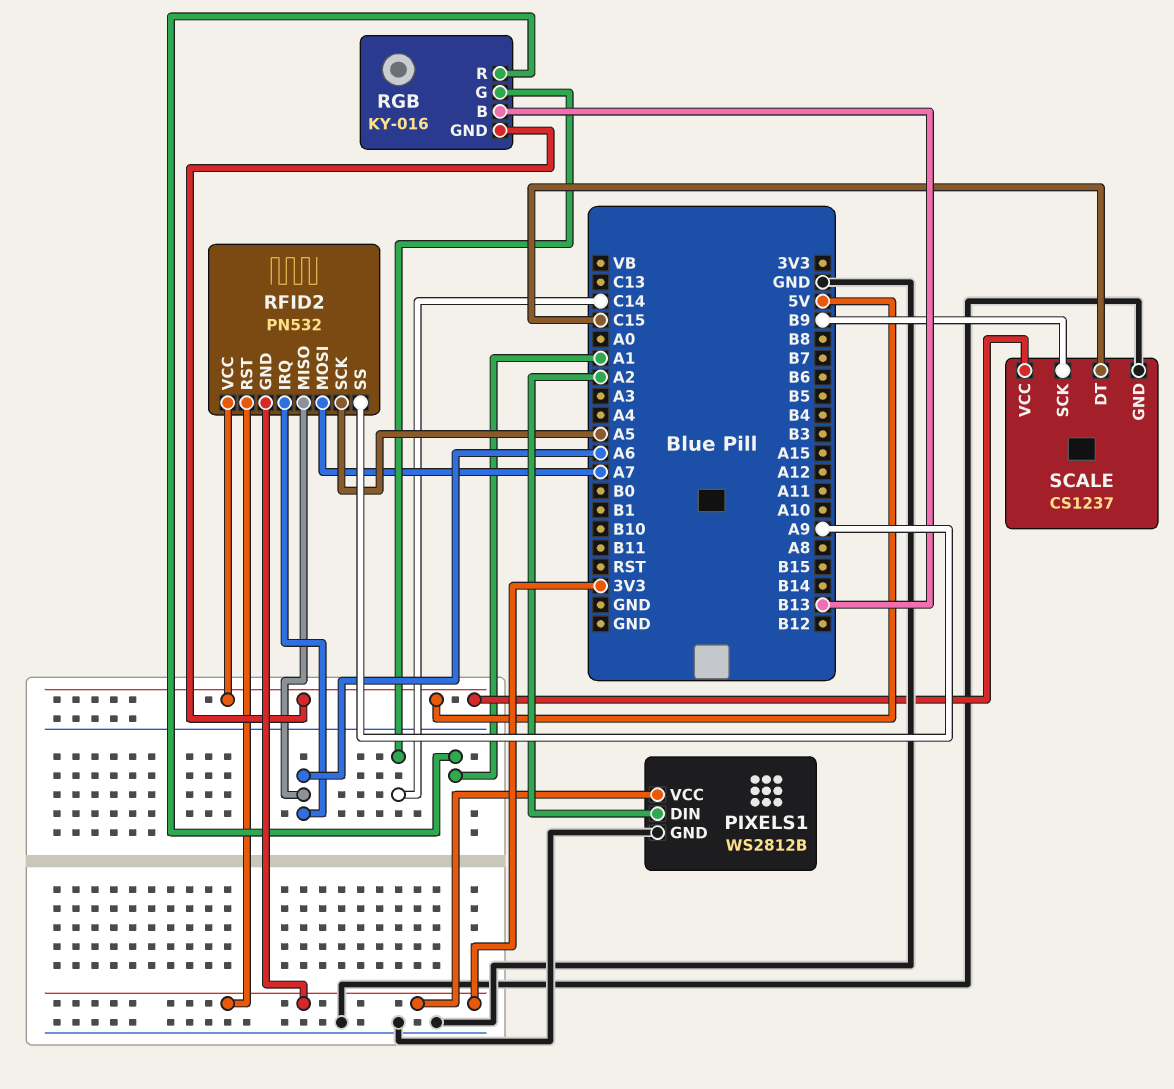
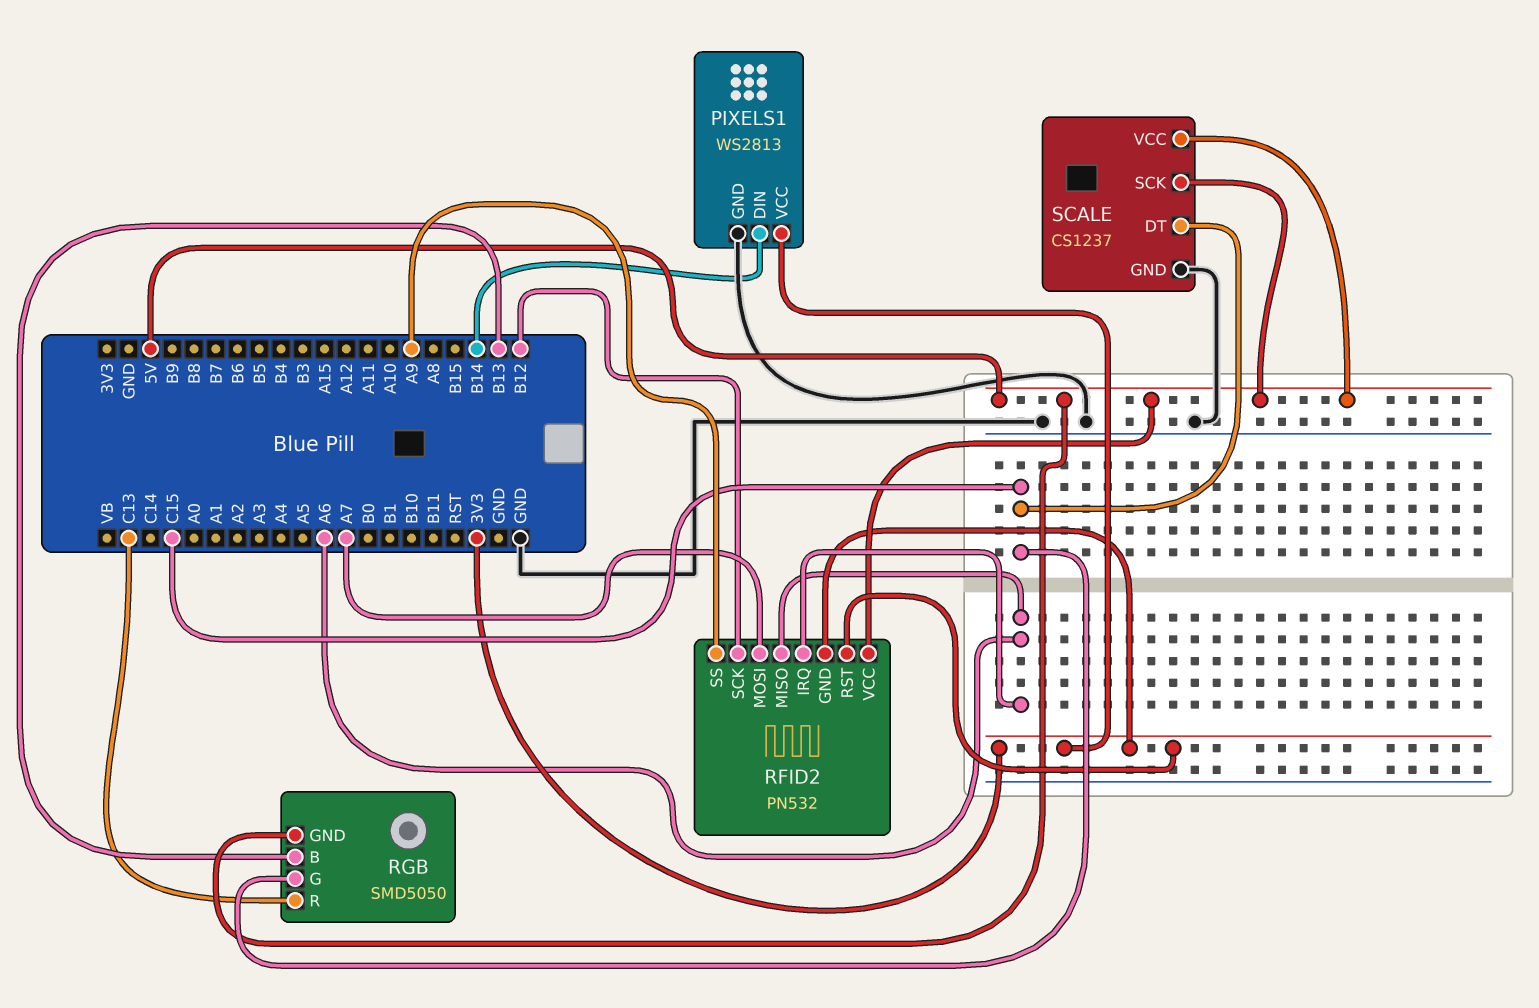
PIXELS1: WS2812B -> WS2813
PIXELS1 pin DIN: A2 -> B14
RFID2 pin SCK: A5 -> B12
RGB: KY-016 -> SMD5050
RGB pin G: C14 -> C15
RGB pin R: A1 -> C13
SCALE pin SCK: B9 -> 5V

